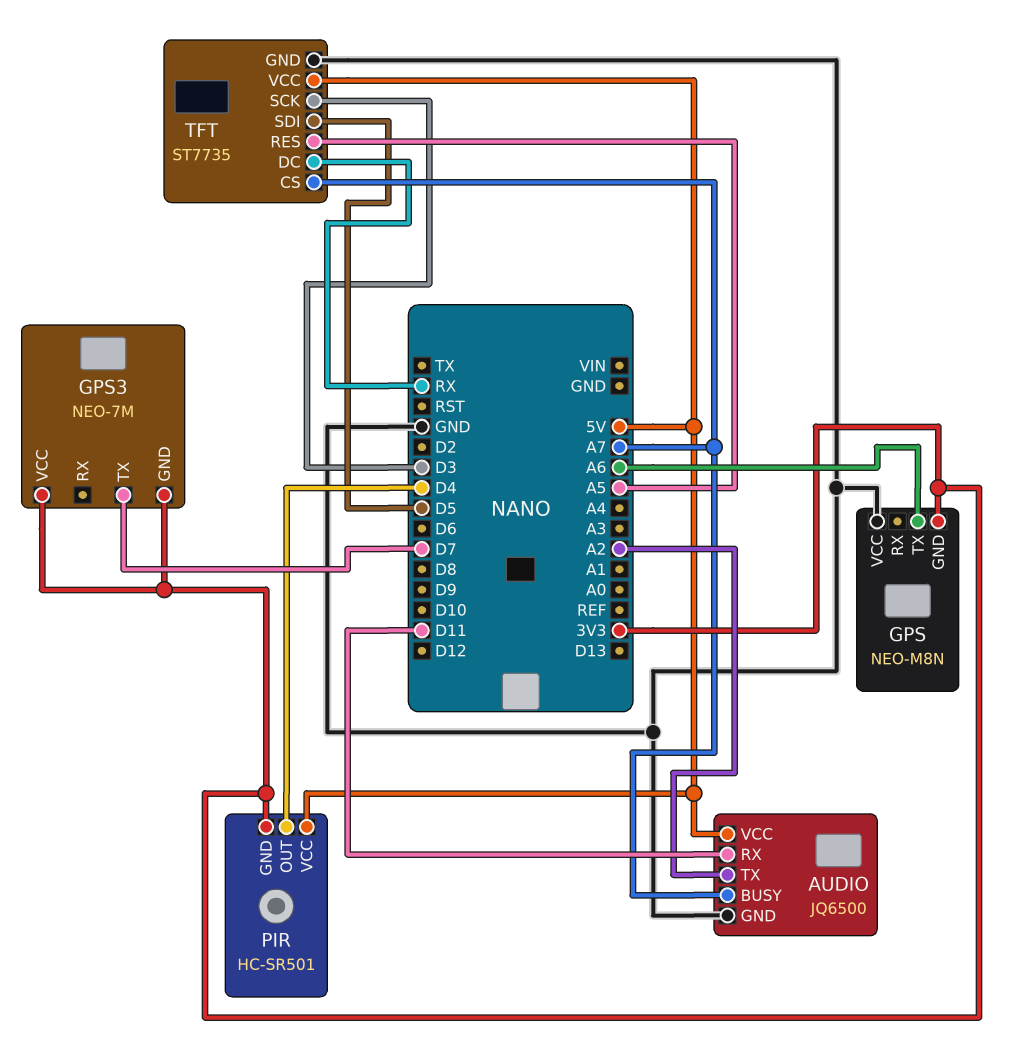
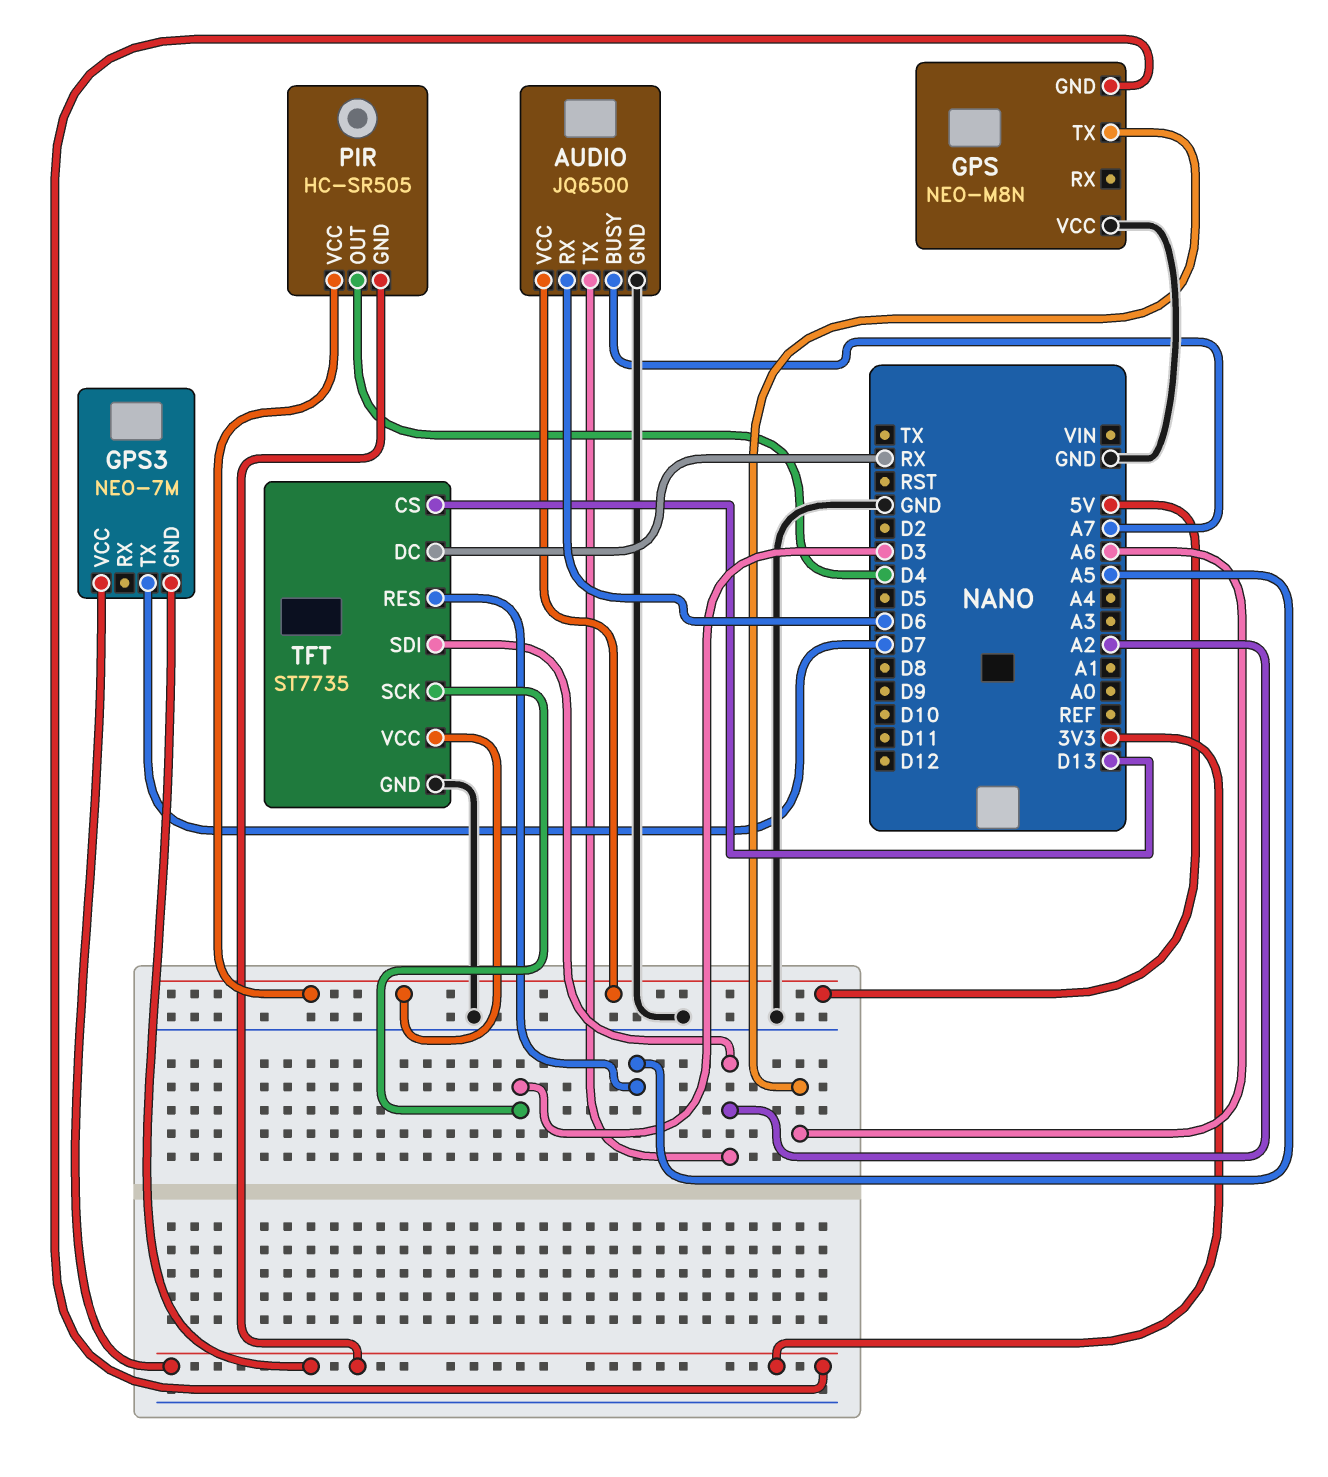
AUDIO pin RX: D11 -> D6
PIR: HC-SR501 -> HC-SR505
TFT pin CS: A7 -> D13
TFT pin SDI: D5 -> A2

